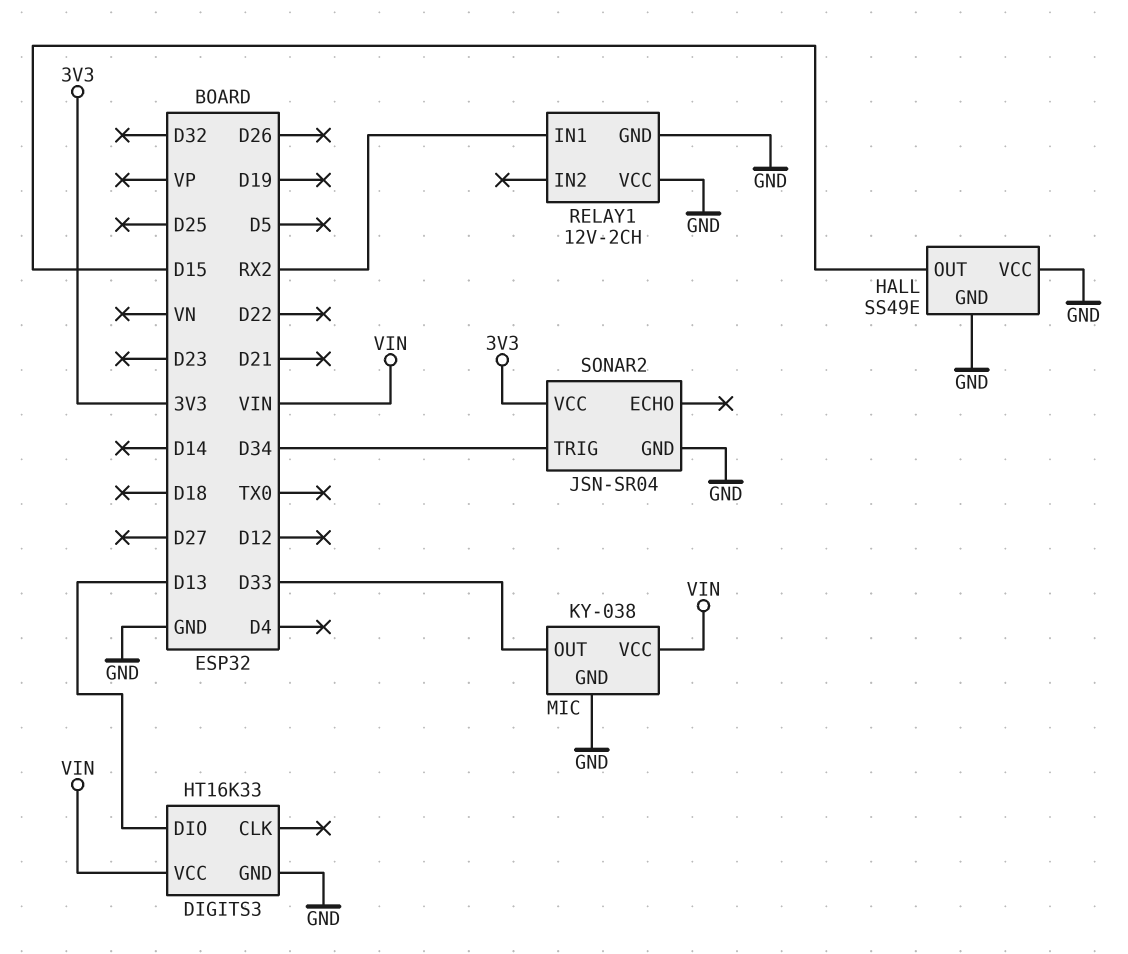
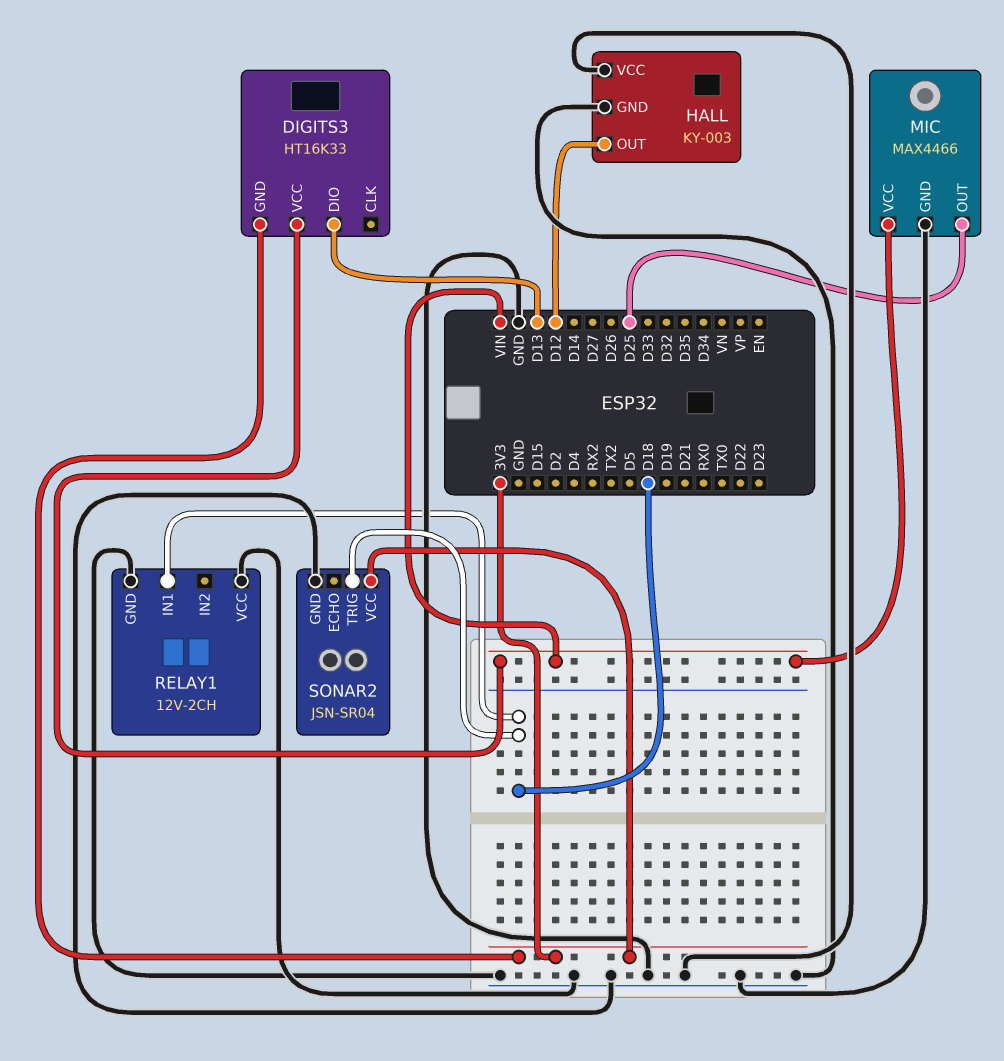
DIGITS3 pin GND: GND -> 3V3
HALL: SS49E -> KY-003
HALL pin OUT: D15 -> D12
MIC: KY-038 -> MAX4466
MIC pin OUT: D33 -> D25
RELAY1 pin IN1: RX2 -> D18
SONAR2 pin TRIG: D34 -> D18

